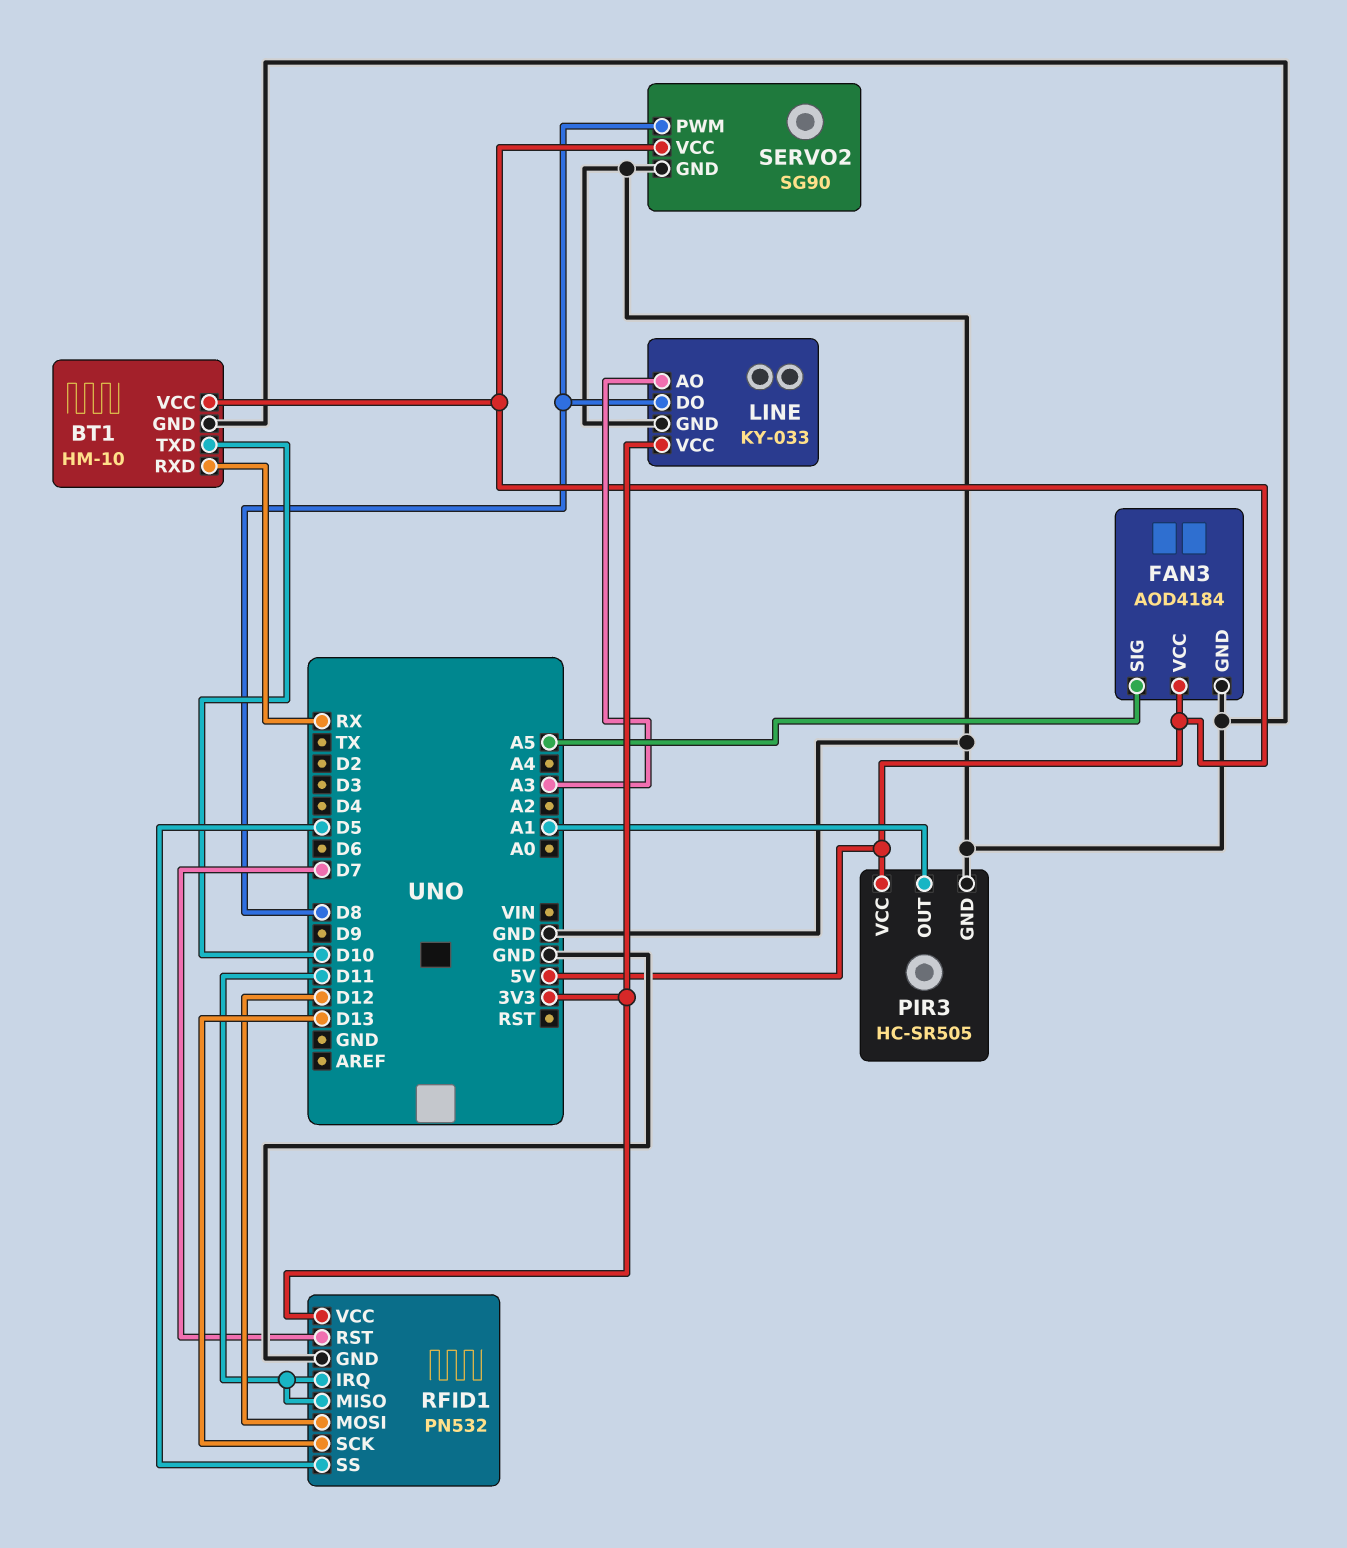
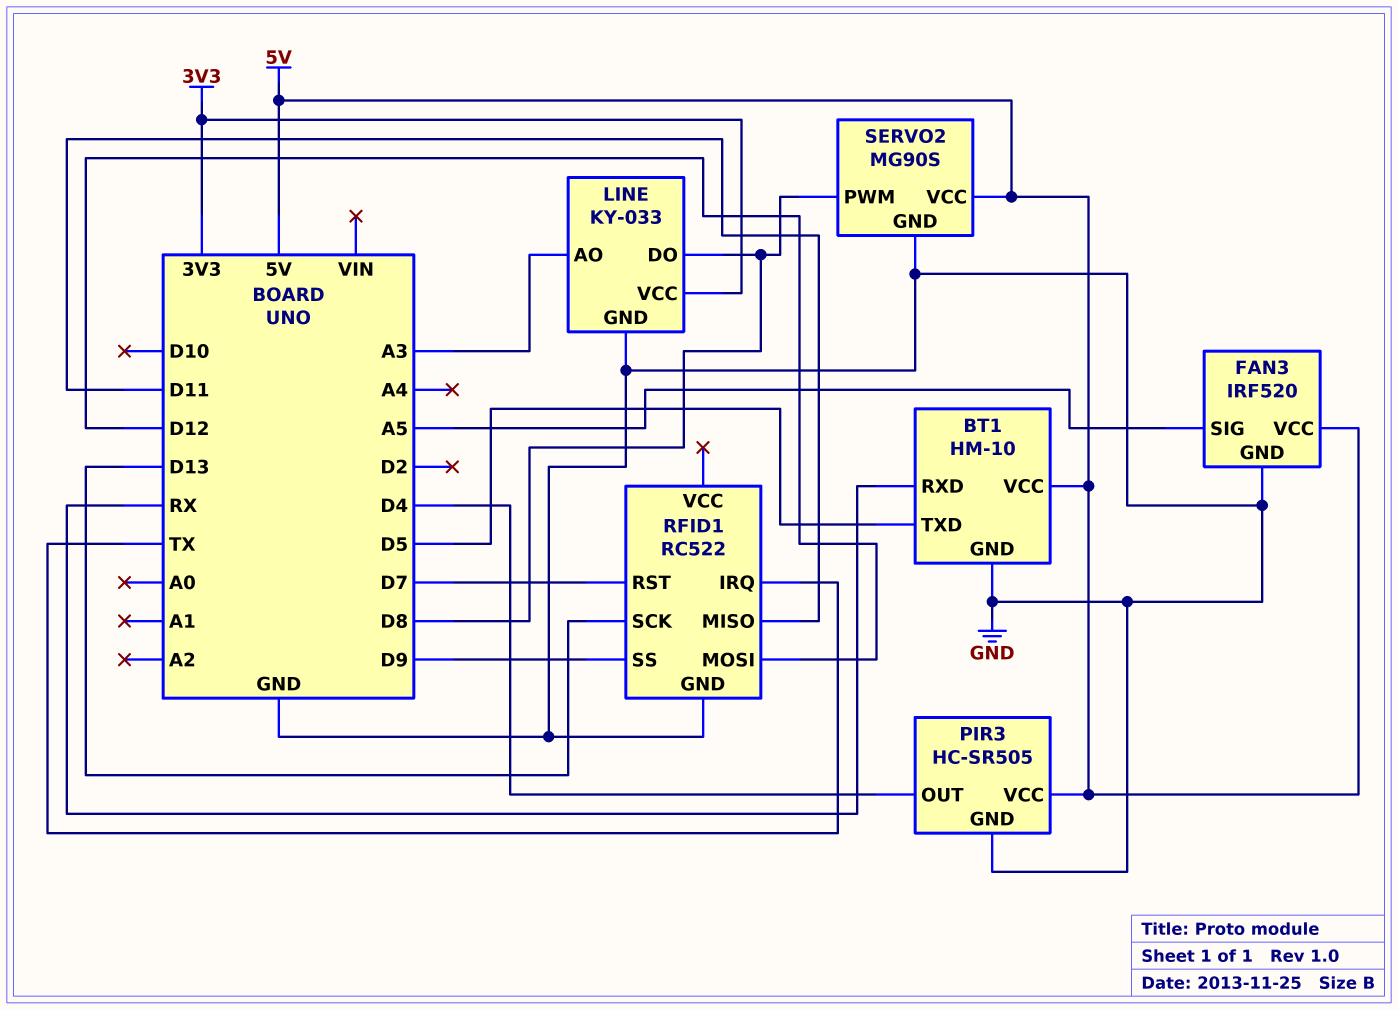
BT1 pin TXD: D10 -> D5
FAN3: AOD4184 -> IRF520
PIR3 pin OUT: A1 -> D4
RFID1: PN532 -> RC522
RFID1 pin IRQ: D11 -> TX
RFID1 pin SS: D5 -> D9
RFID1 pin VCC: 3V3 -> none
SERVO2: SG90 -> MG90S

